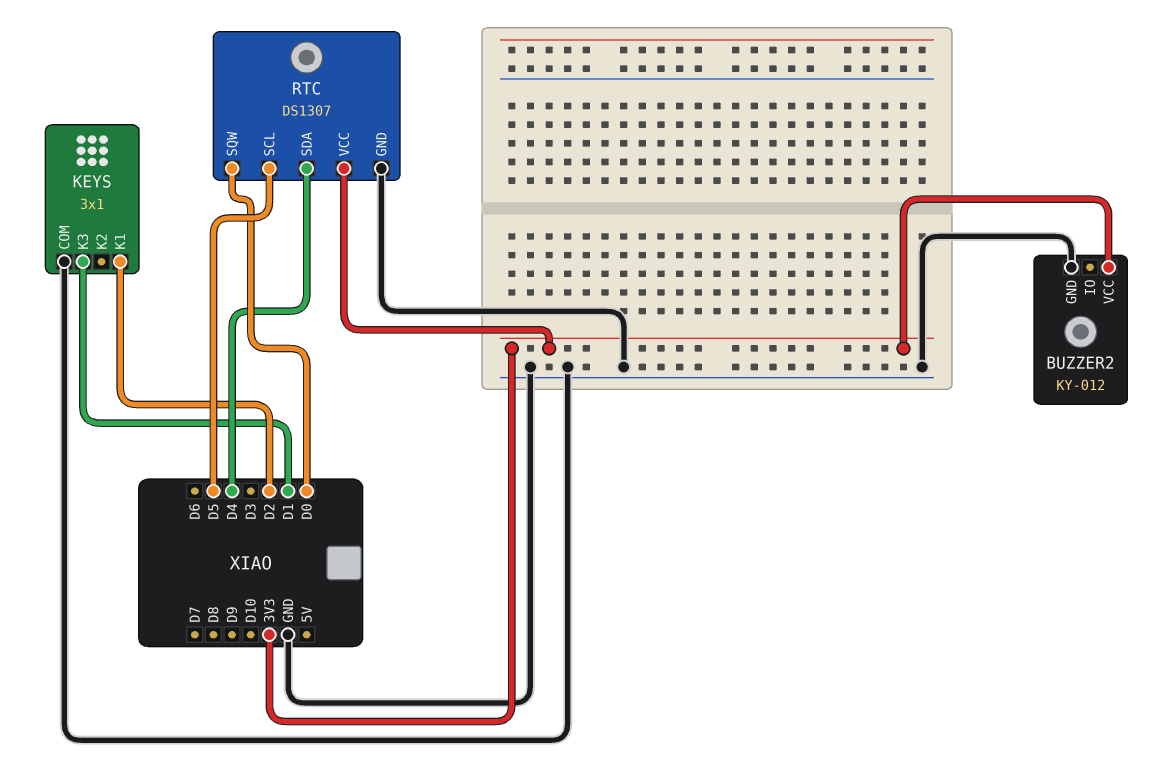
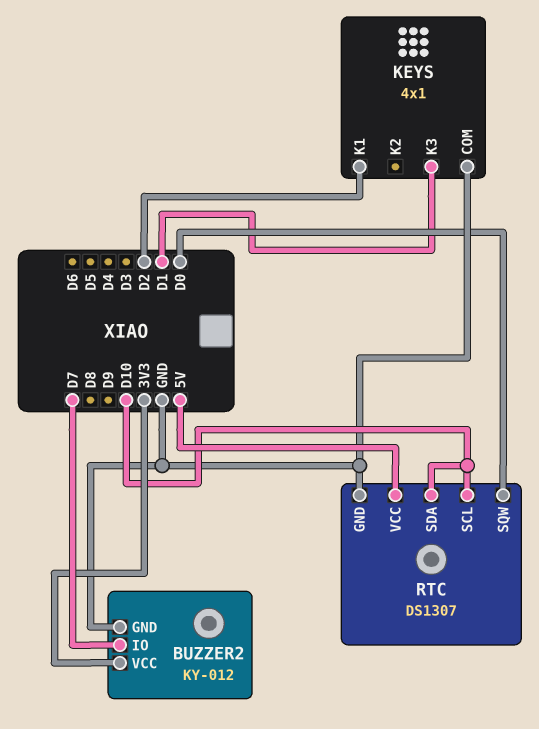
BUZZER2 pin IO: none -> D7
KEYS: 3x1 -> 4x1
RTC pin SCL: D5 -> D10
RTC pin SDA: D4 -> D10
RTC pin VCC: 3V3 -> 5V

